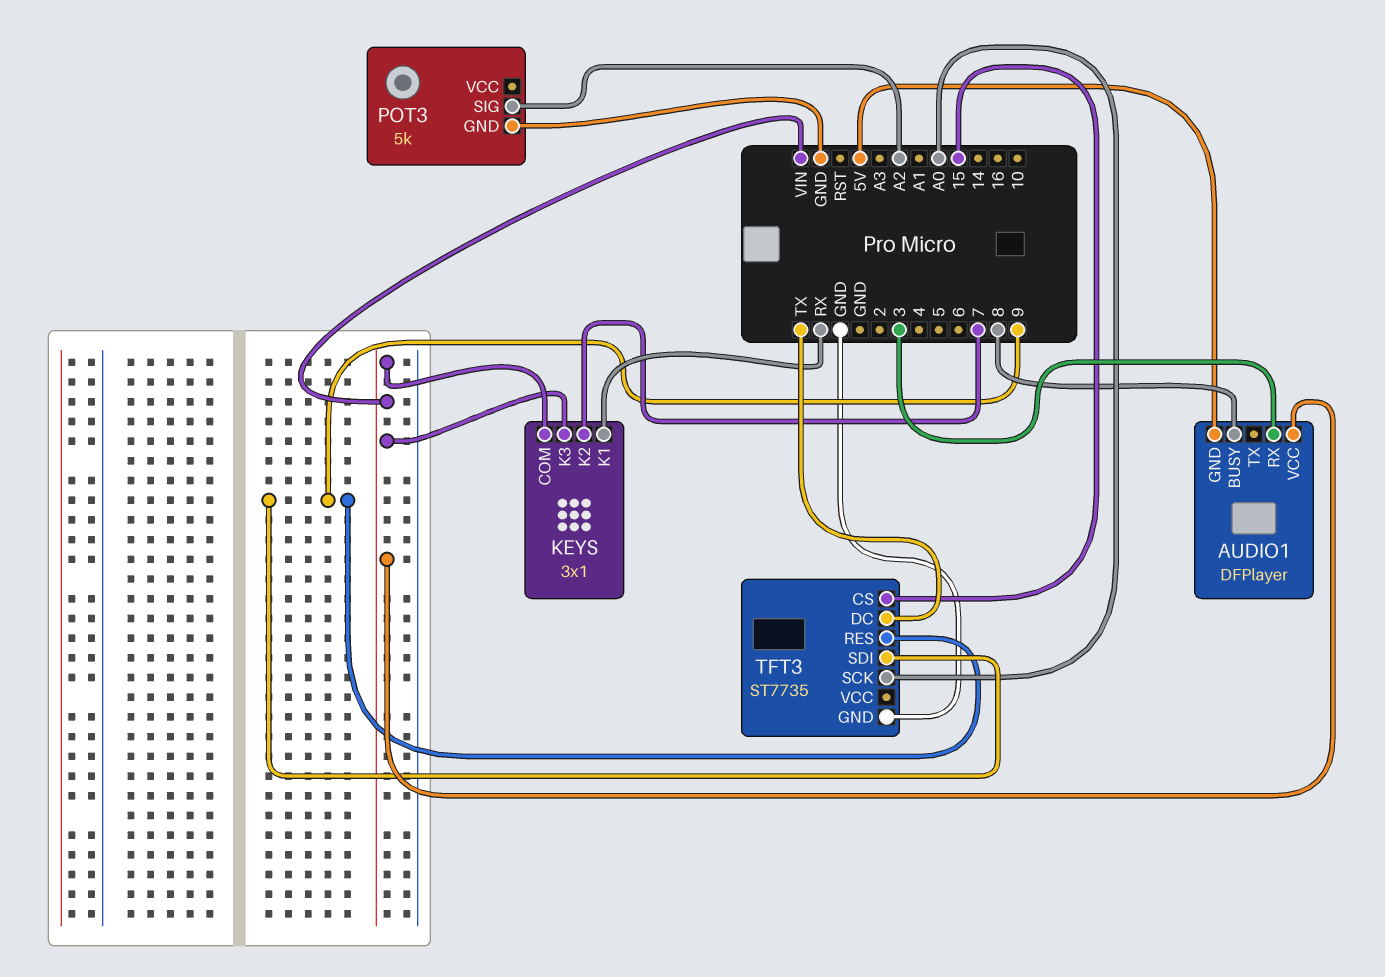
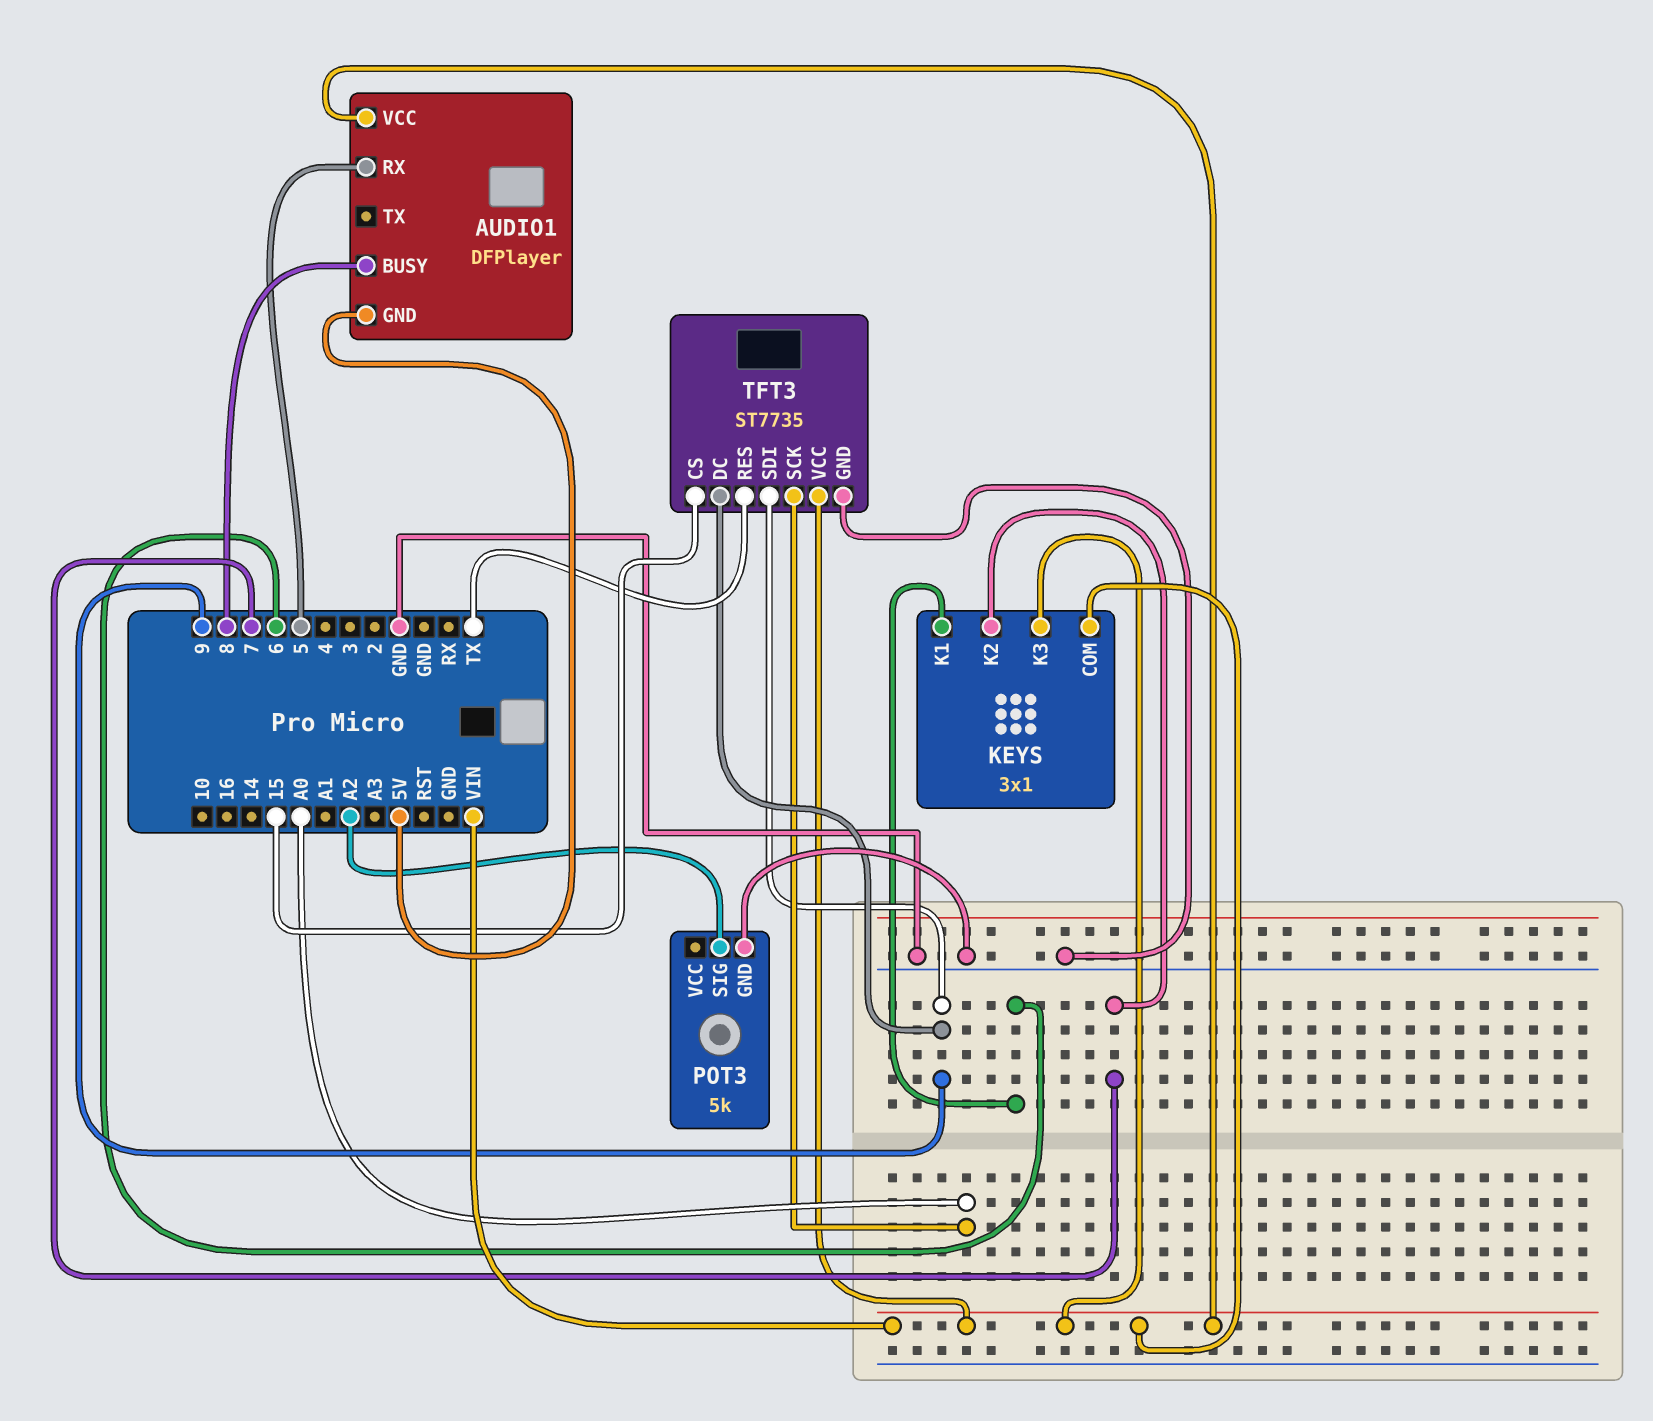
AUDIO1 pin RX: 3 -> 5
KEYS pin K1: RX -> 6
TFT3 pin DC: TX -> 9
TFT3 pin RES: 9 -> TX
TFT3 pin VCC: none -> VIN

